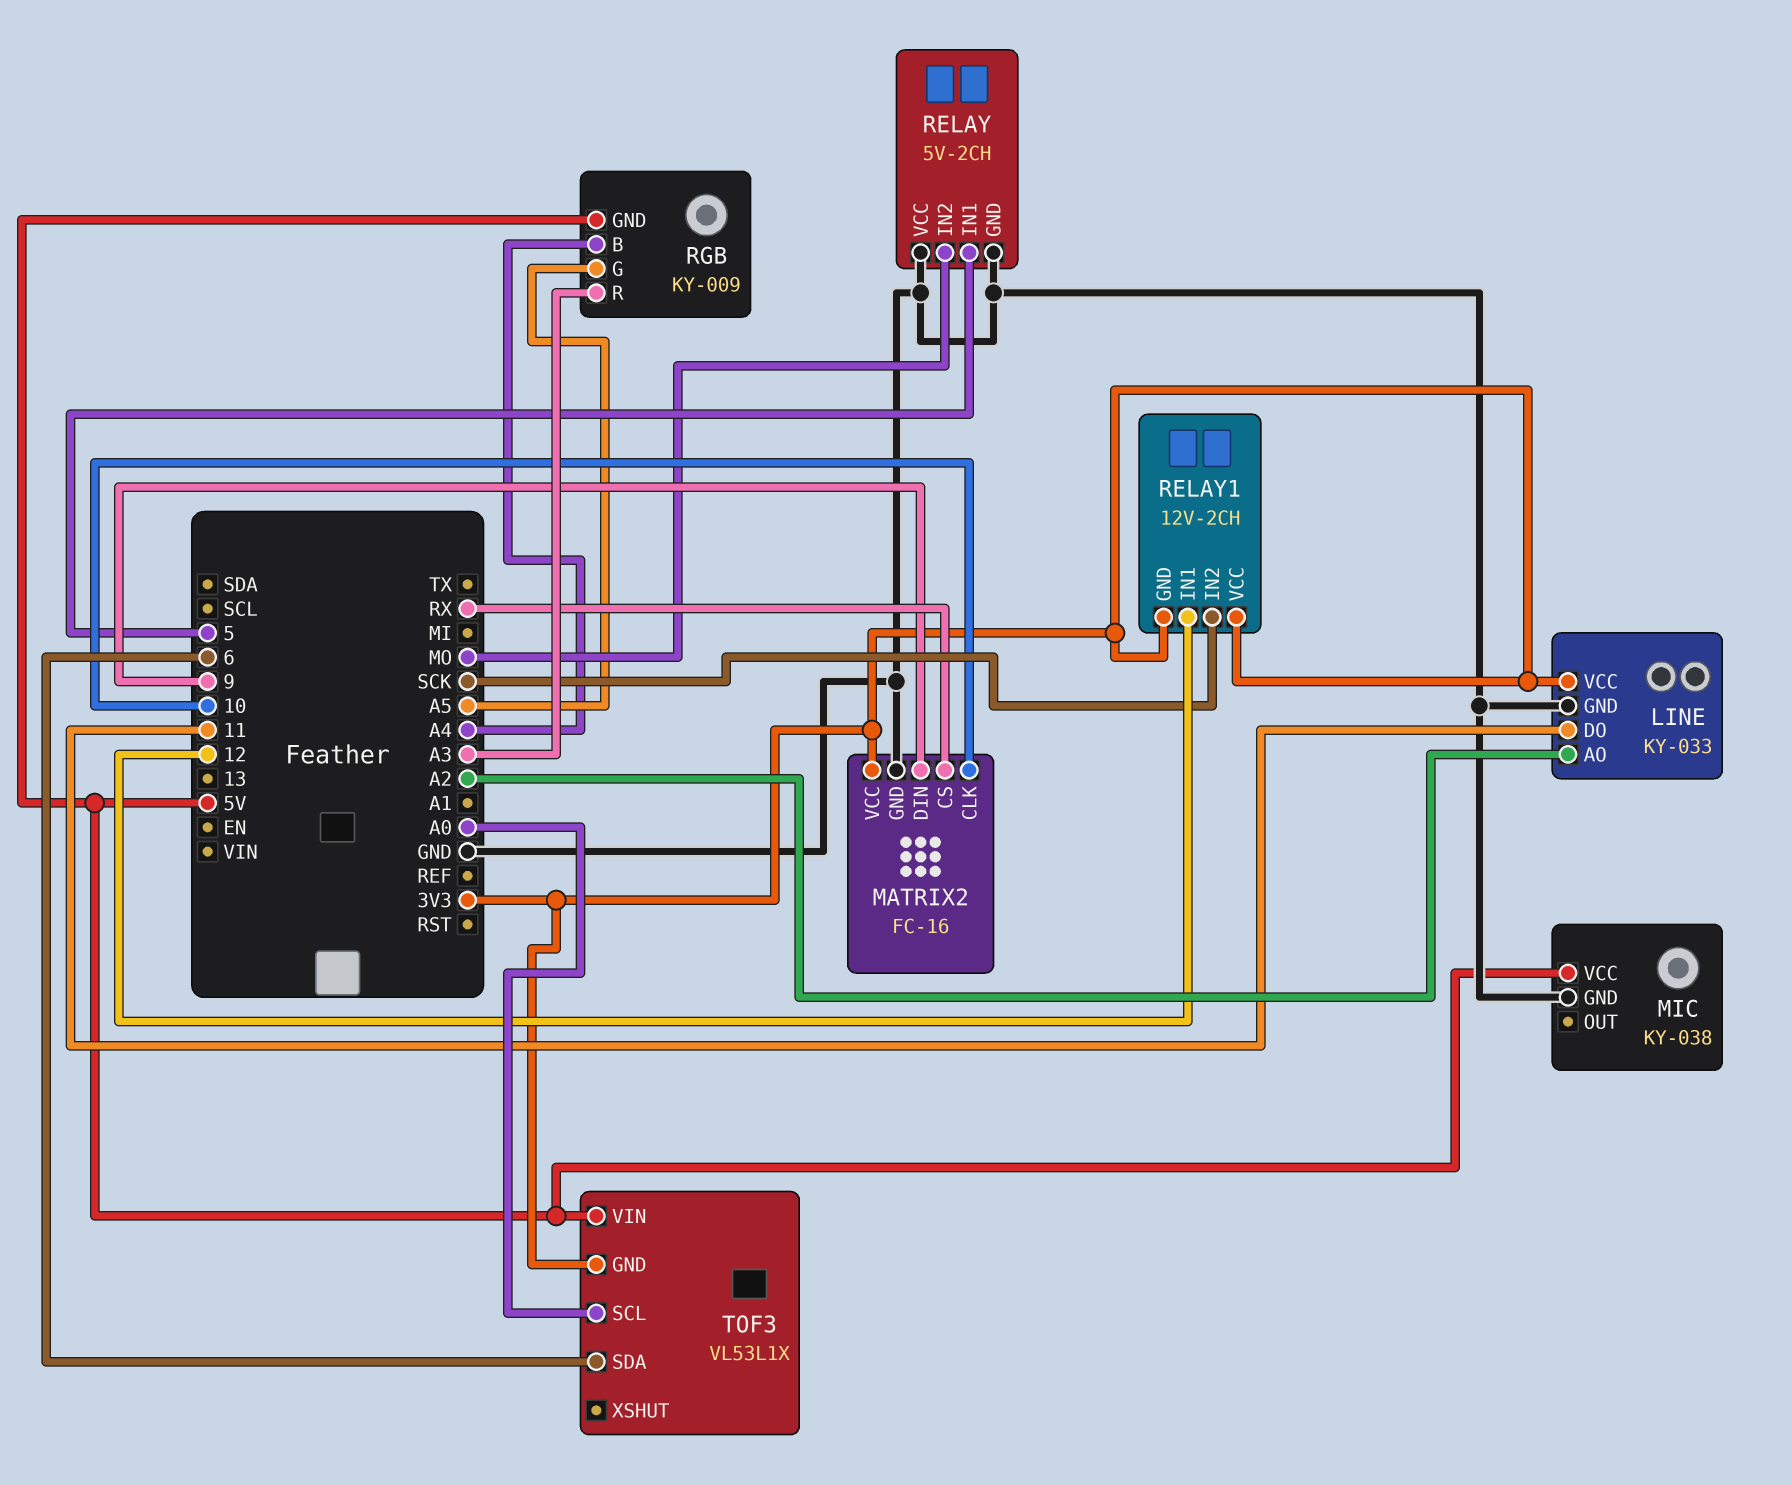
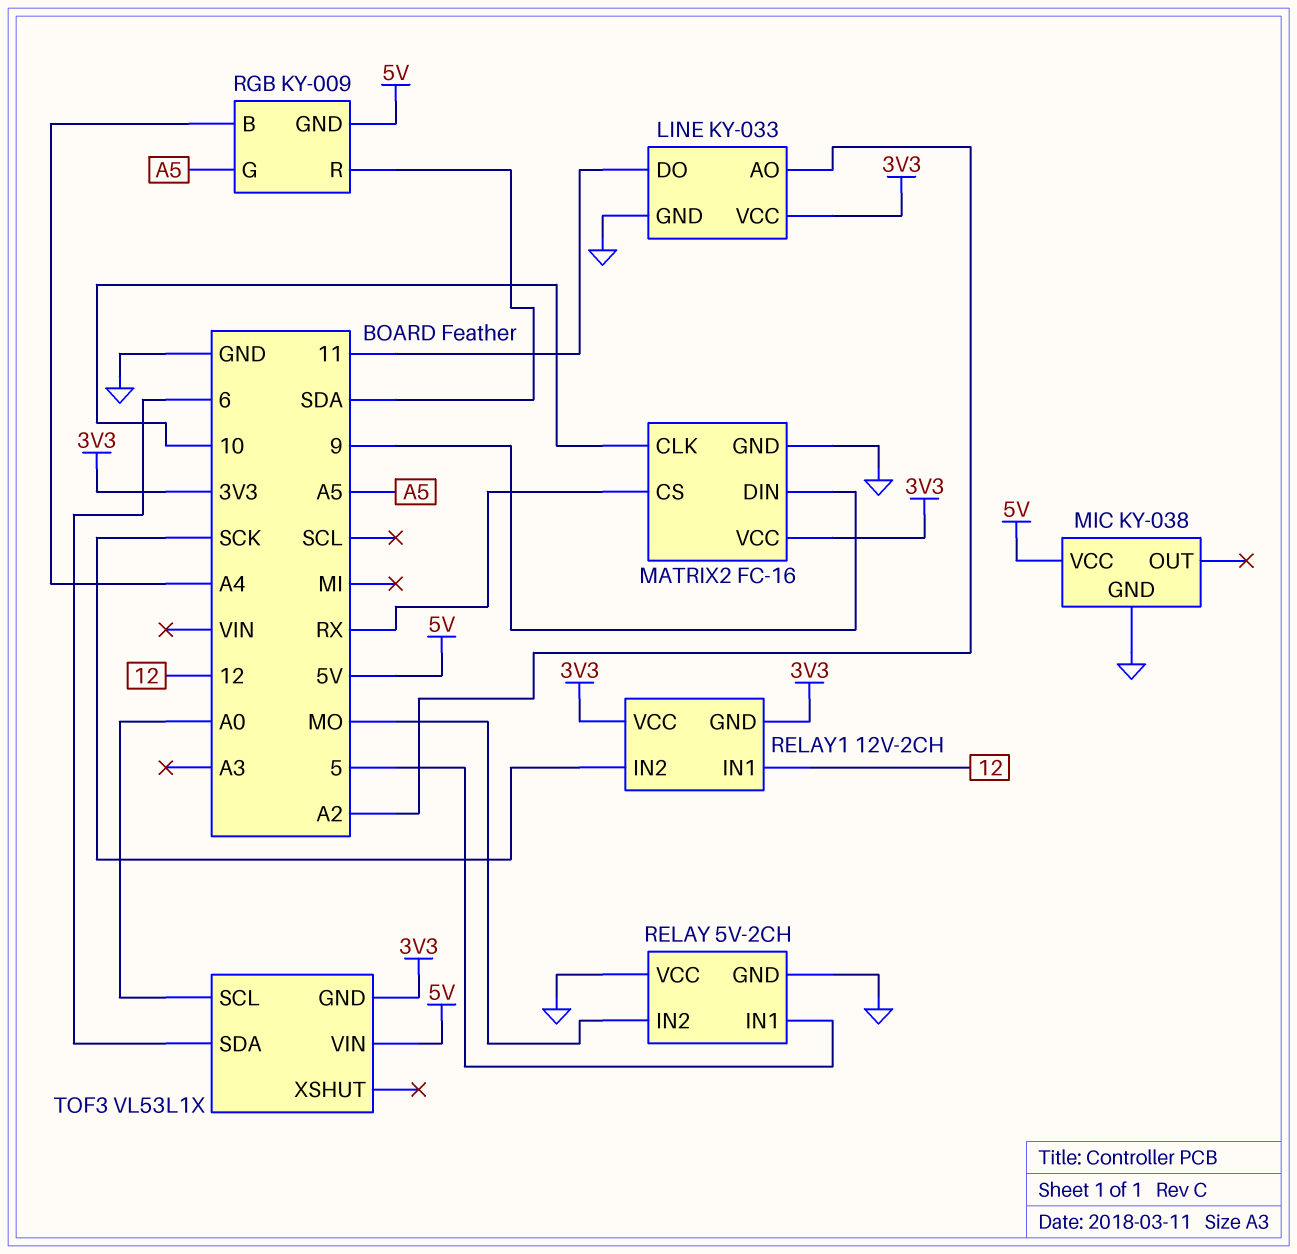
RGB pin R: A3 -> SDA

